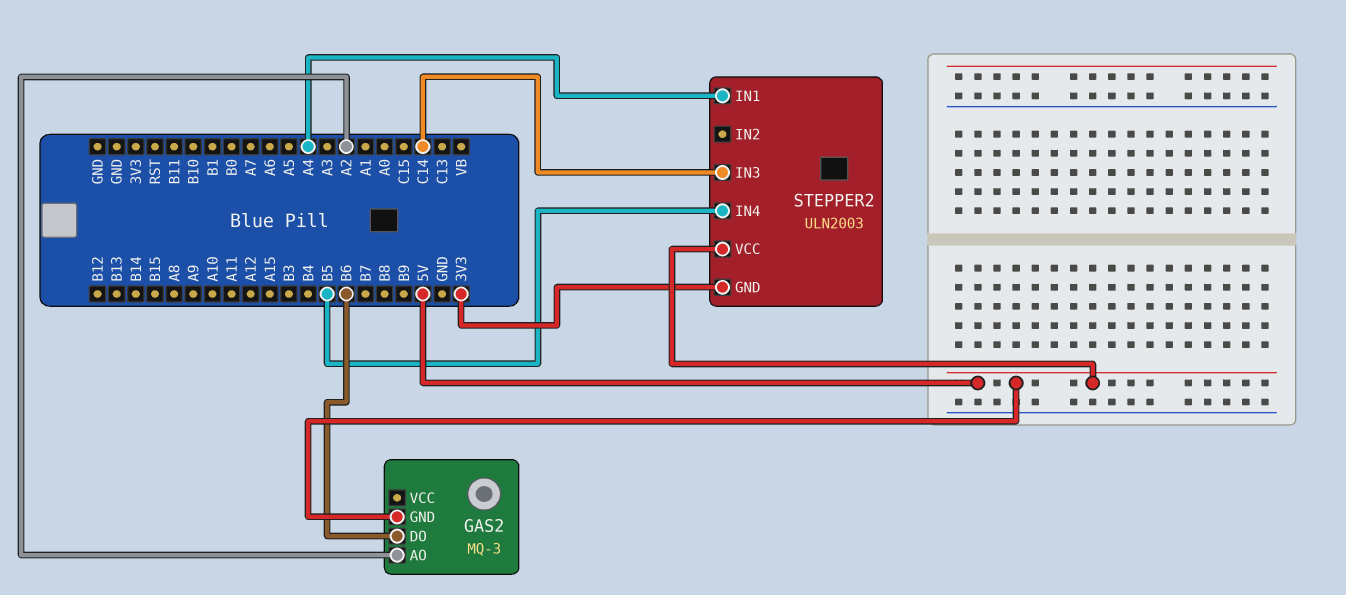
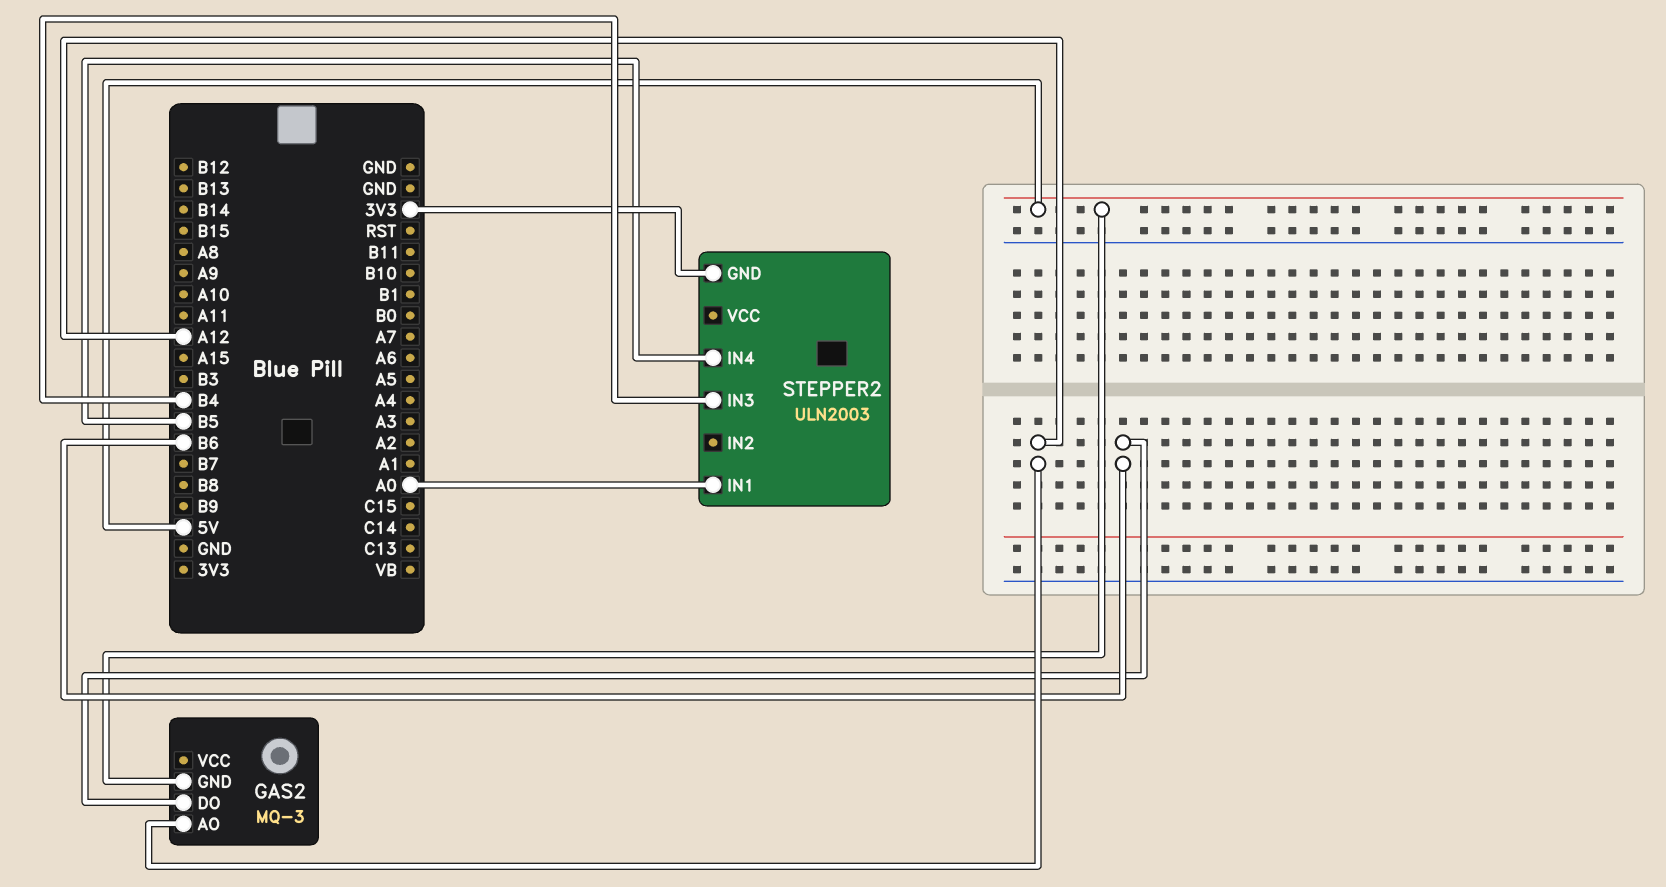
GAS2 pin AO: A2 -> A12
STEPPER2 pin IN1: A4 -> A0
STEPPER2 pin IN3: C14 -> B4
STEPPER2 pin VCC: 5V -> none

